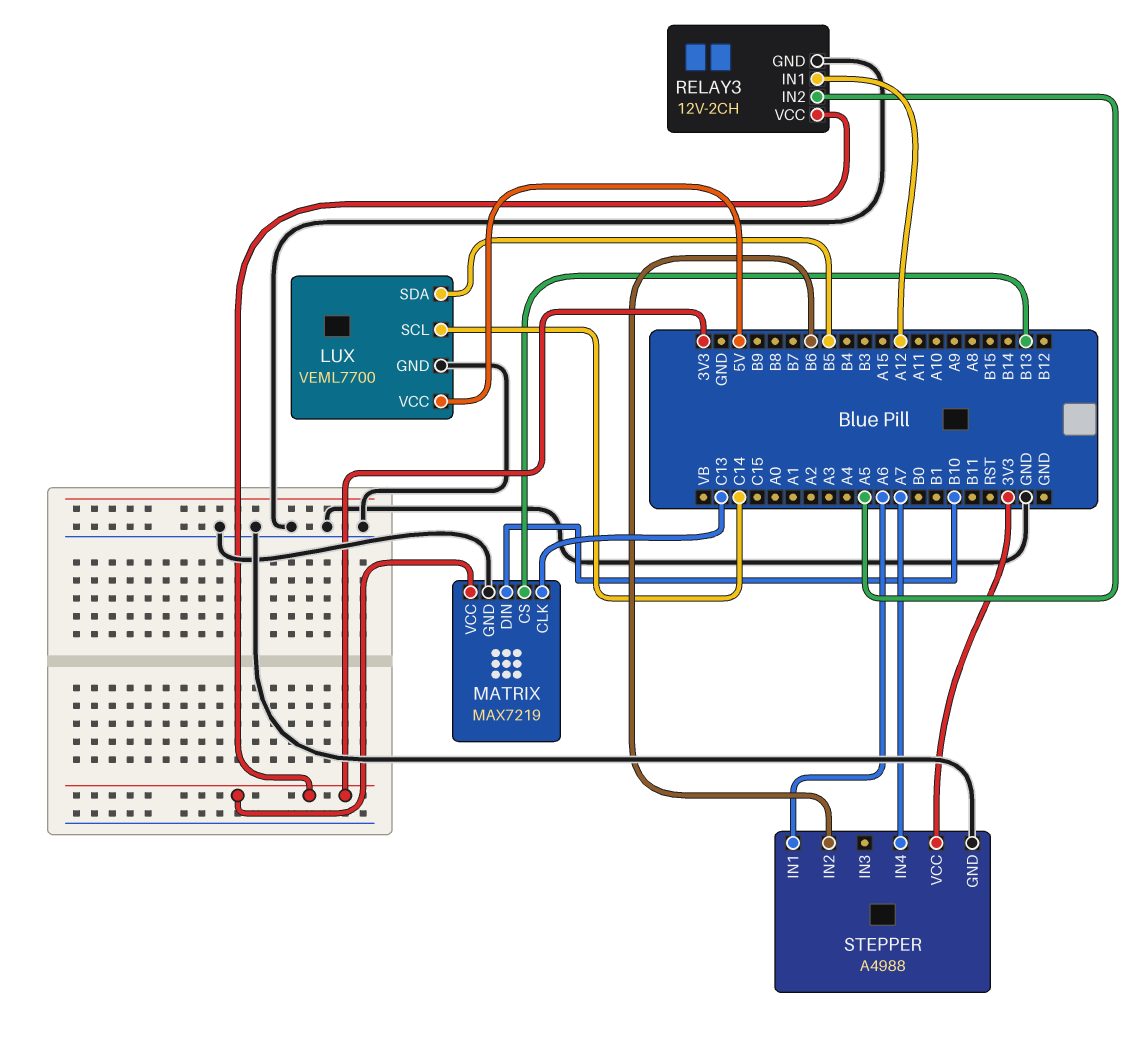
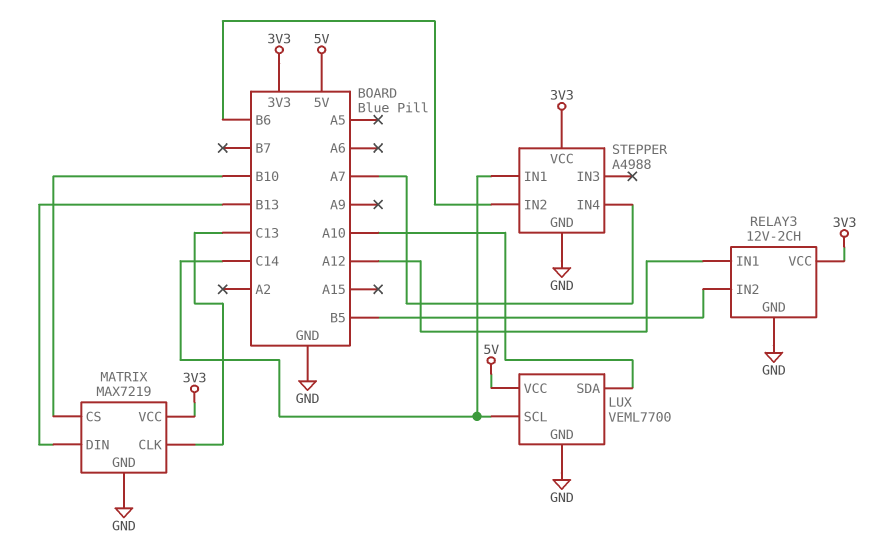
LUX pin SDA: B5 -> A10
MATRIX pin CS: B13 -> B10
MATRIX pin DIN: B10 -> B13
RELAY3 pin IN2: A5 -> B5
STEPPER pin IN1: A6 -> C14

